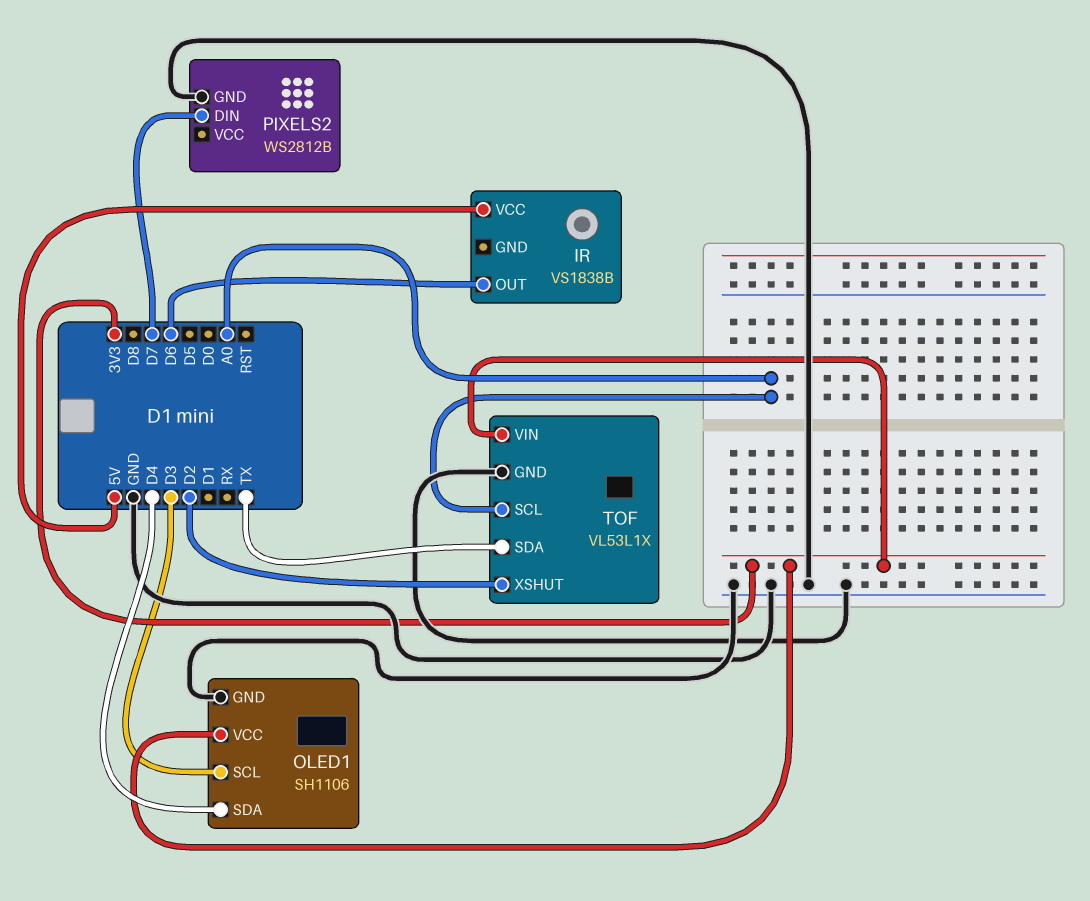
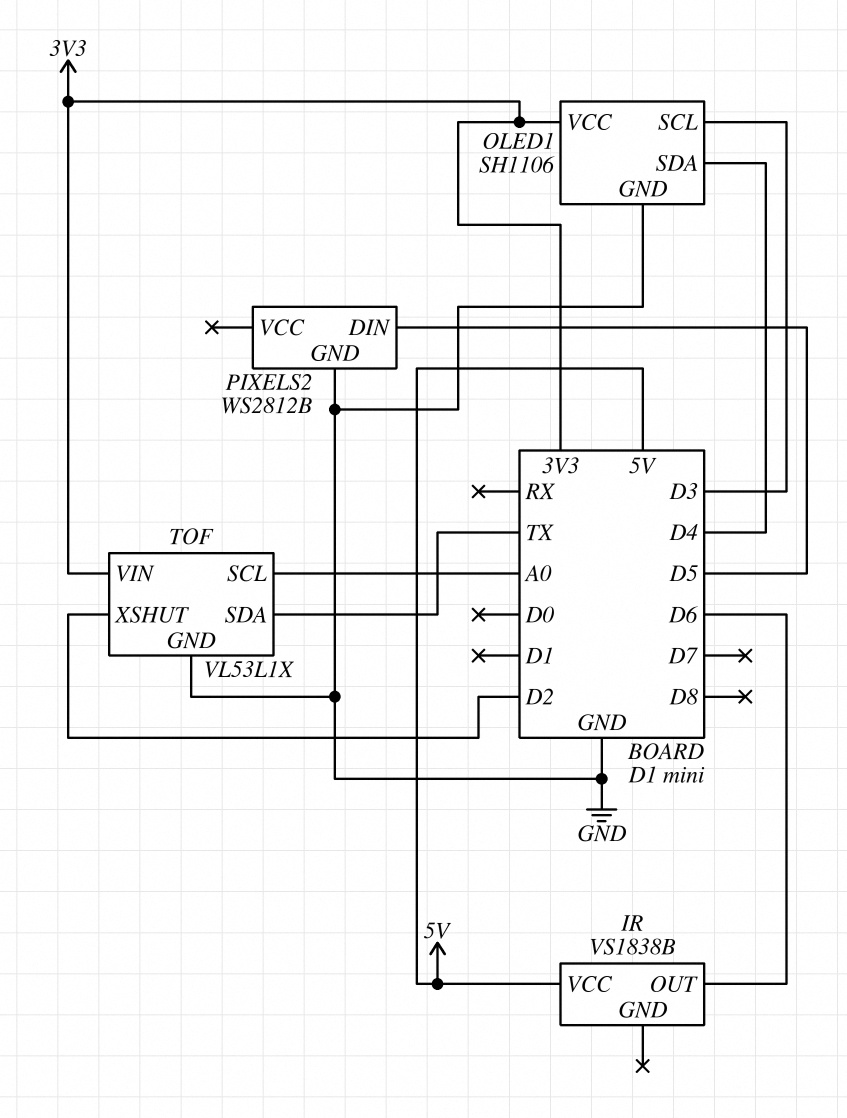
PIXELS2 pin DIN: D7 -> D5

